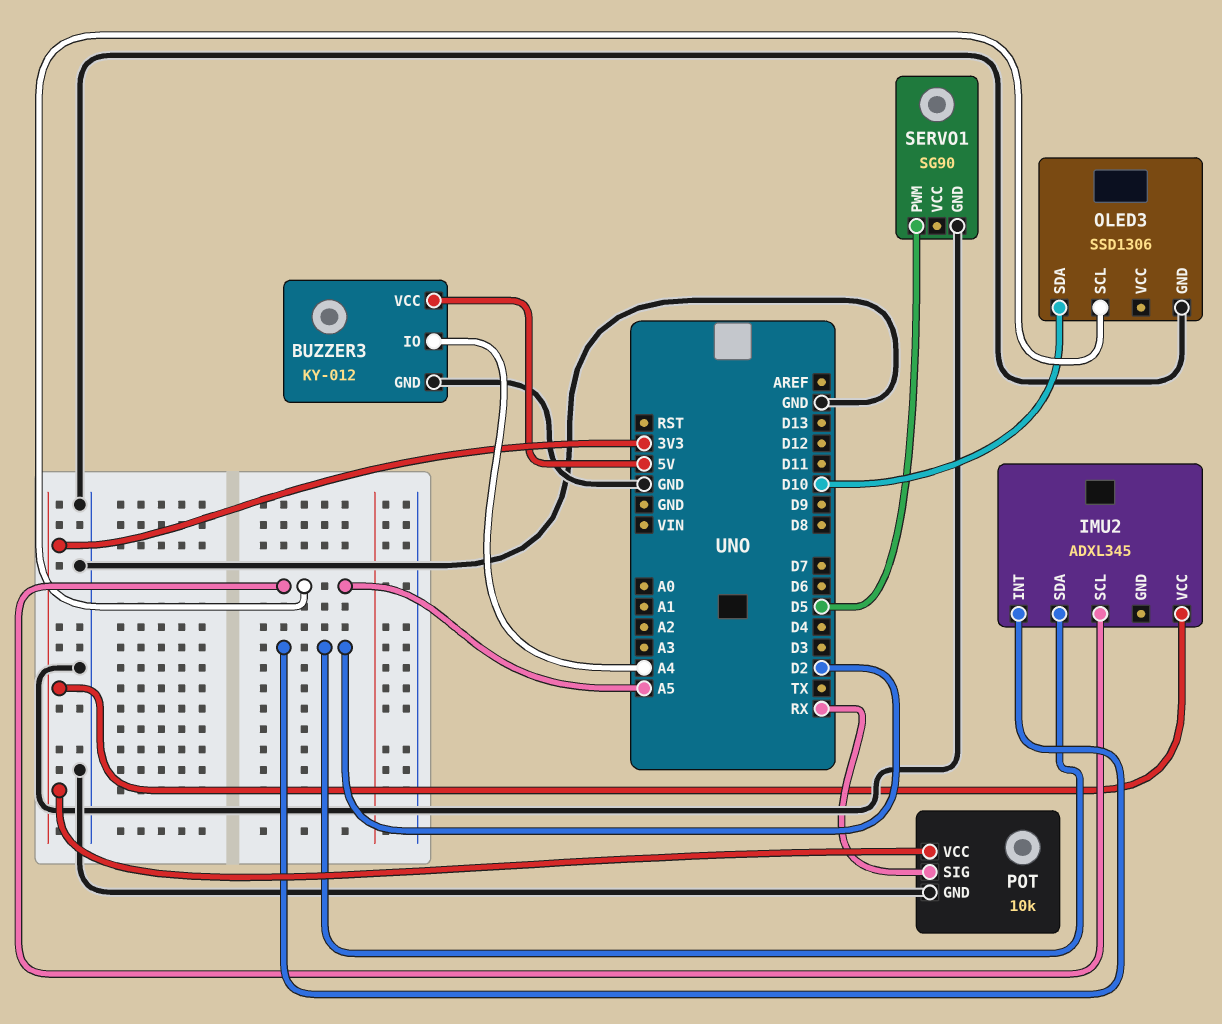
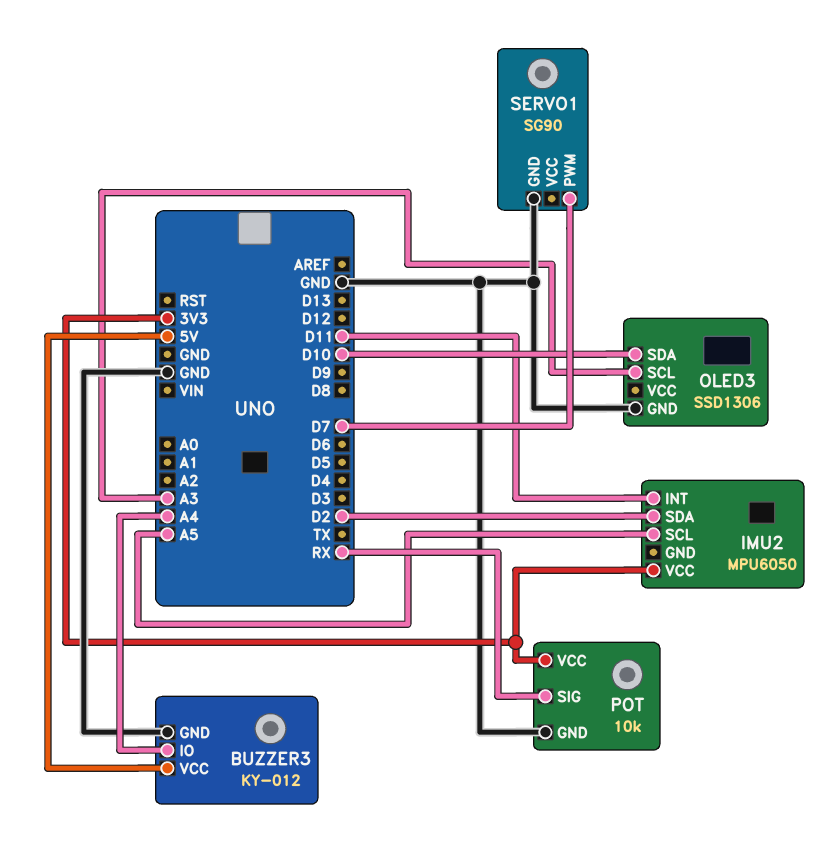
IMU2: ADXL345 -> MPU6050
IMU2 pin INT: D2 -> D11
OLED3 pin SCL: A5 -> A3
SERVO1 pin PWM: D5 -> D7

